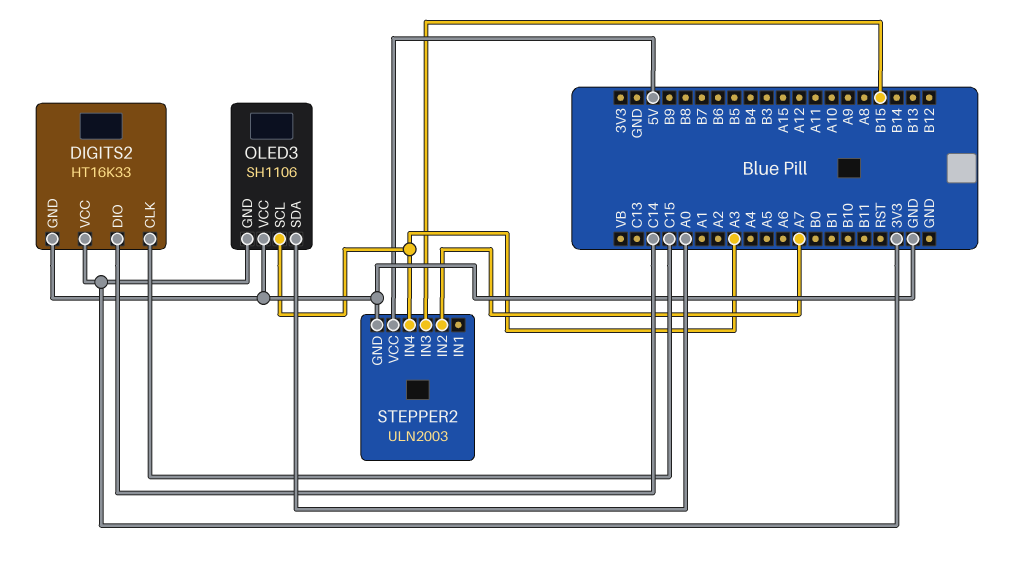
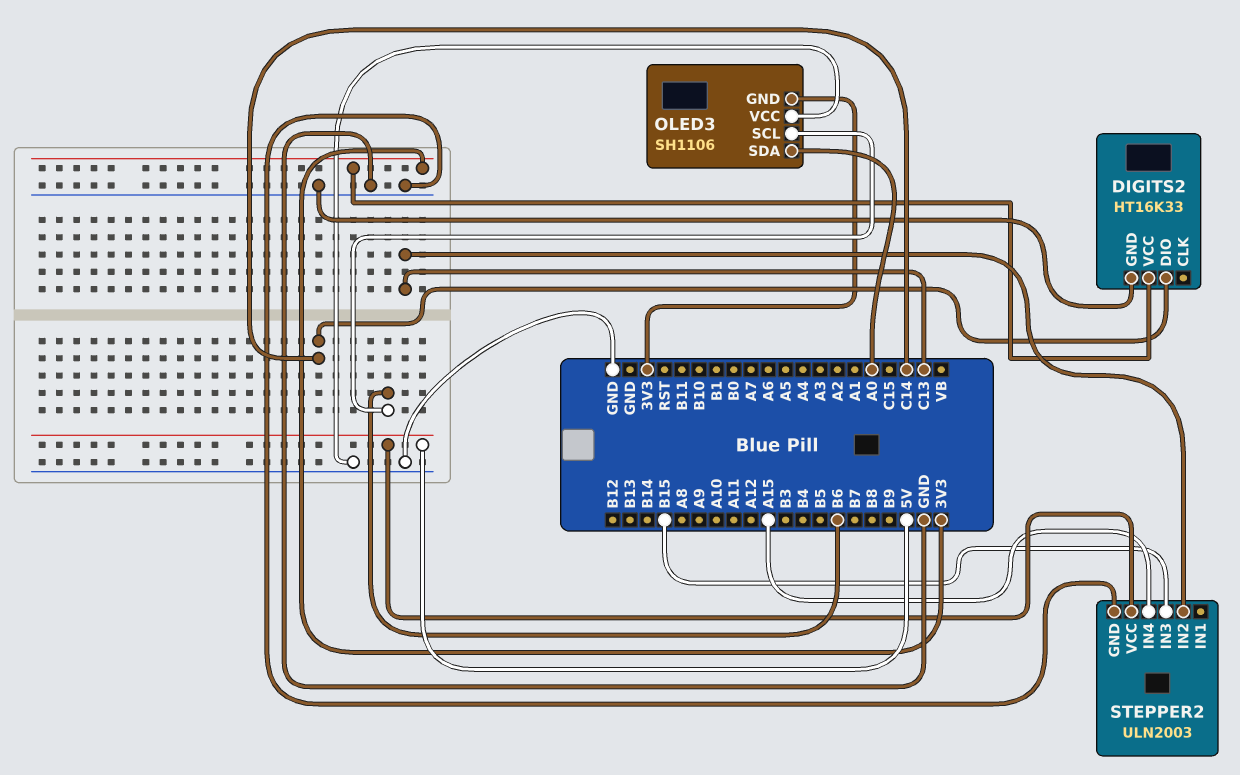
DIGITS2 pin CLK: C15 -> none
OLED3 pin SCL: A3 -> B6
STEPPER2 pin IN2: A7 -> C13
STEPPER2 pin IN4: A3 -> A15

